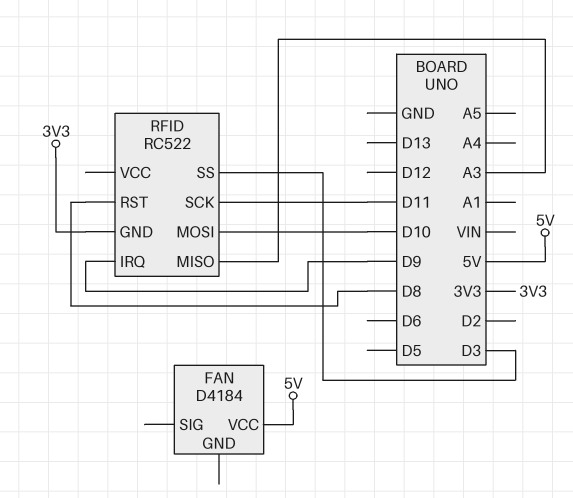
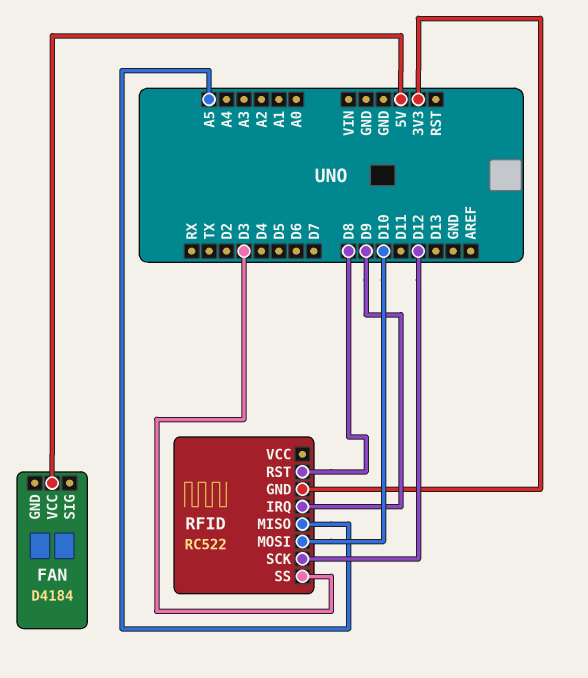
RFID pin MISO: A3 -> A5
RFID pin SCK: D11 -> D12

